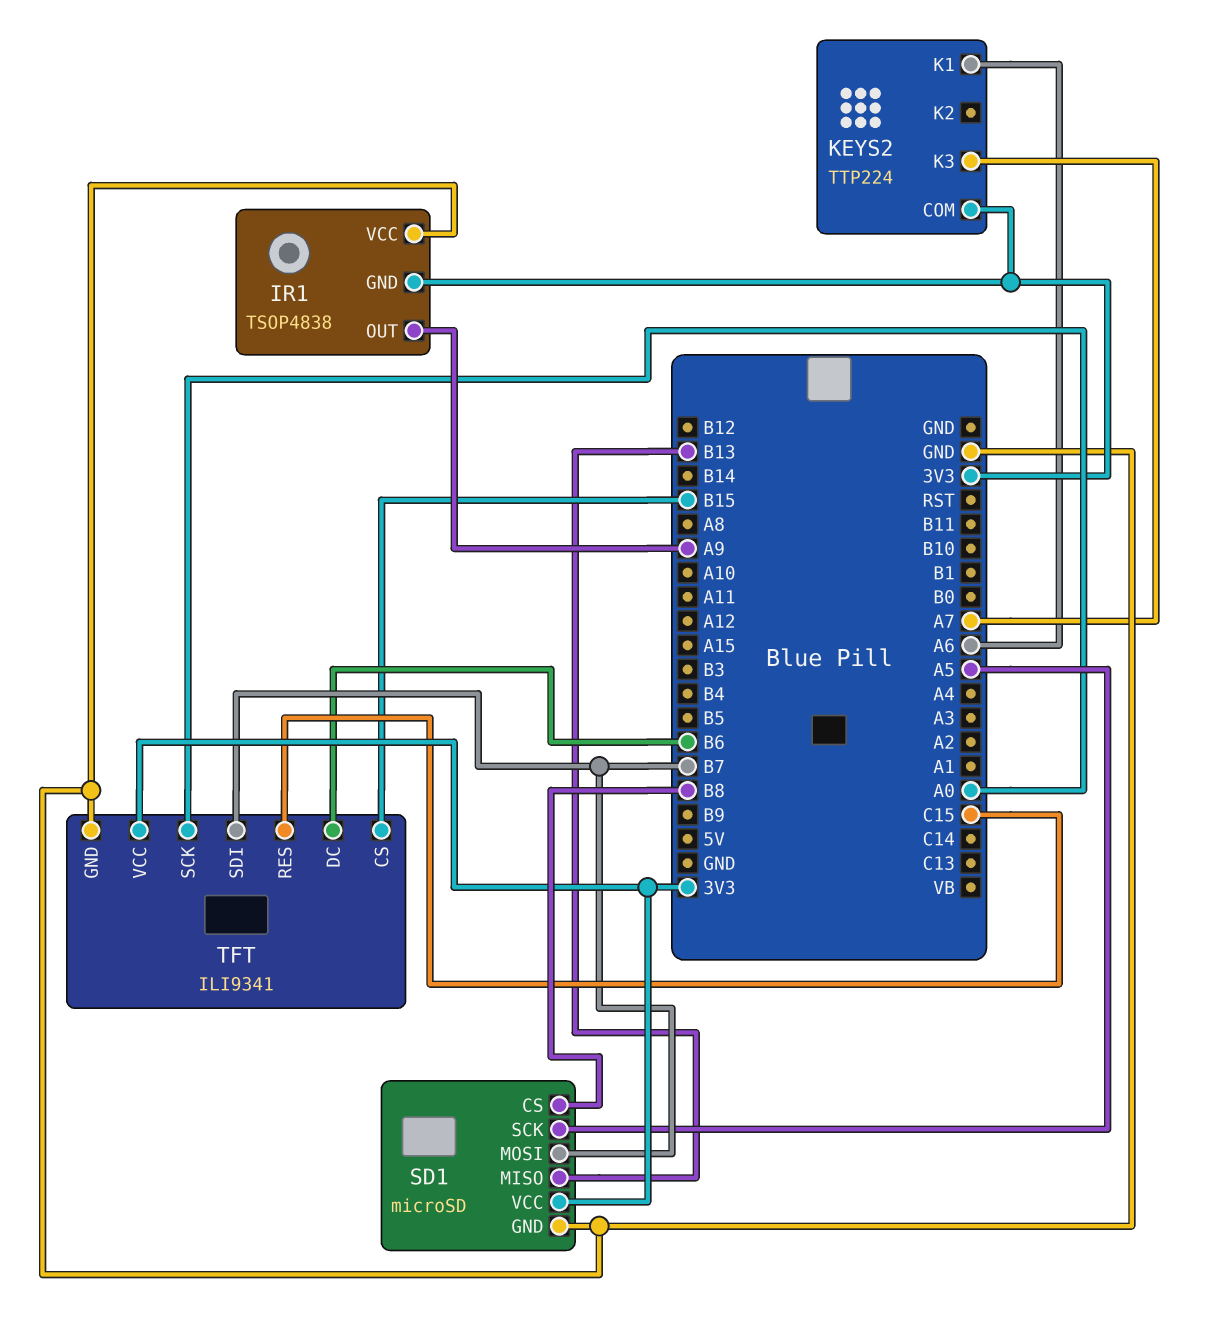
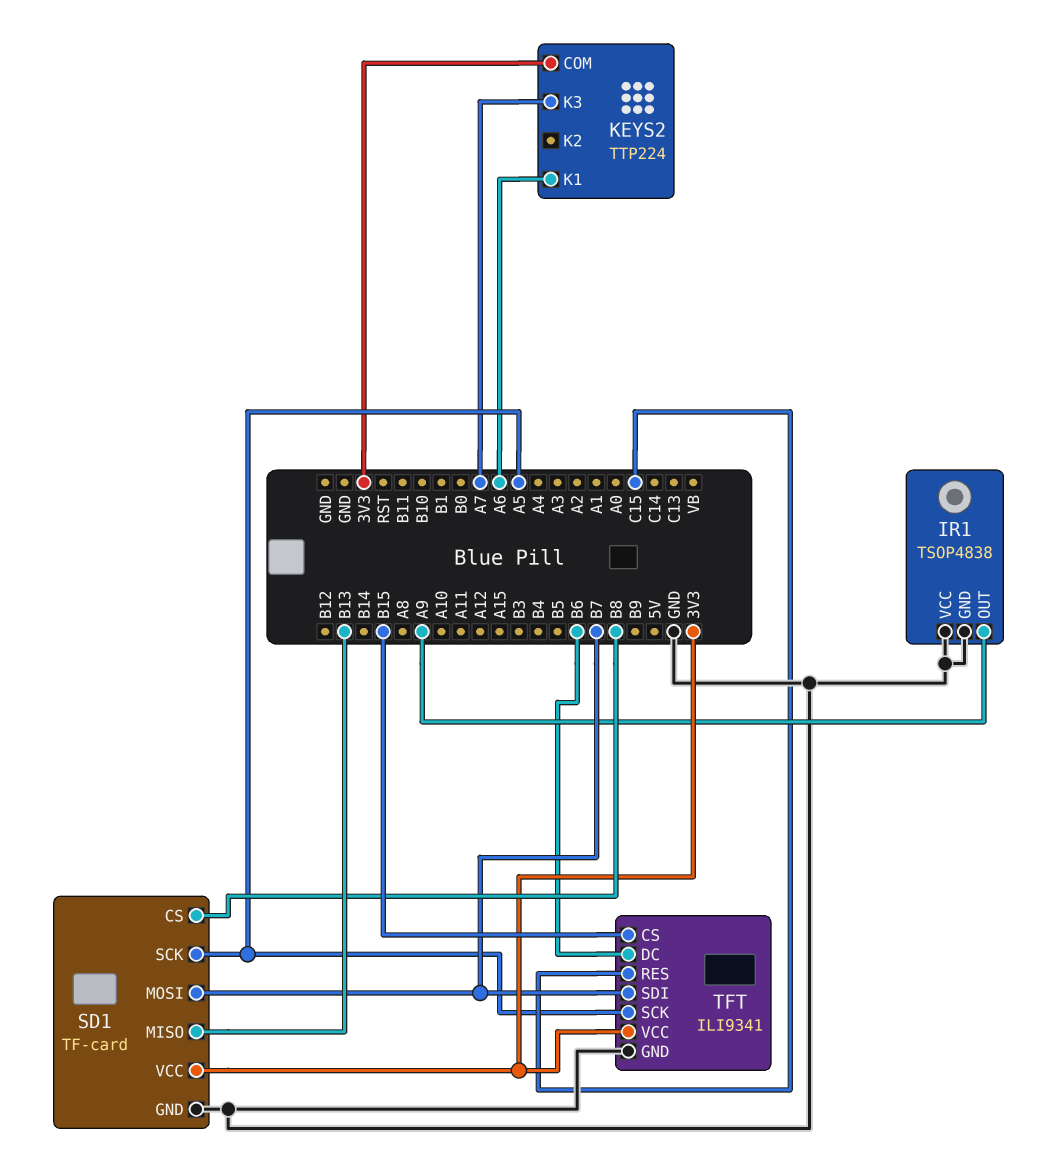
IR1 pin GND: 3V3 -> GND
SD1: microSD -> TF-card
TFT pin SCK: A0 -> A5

